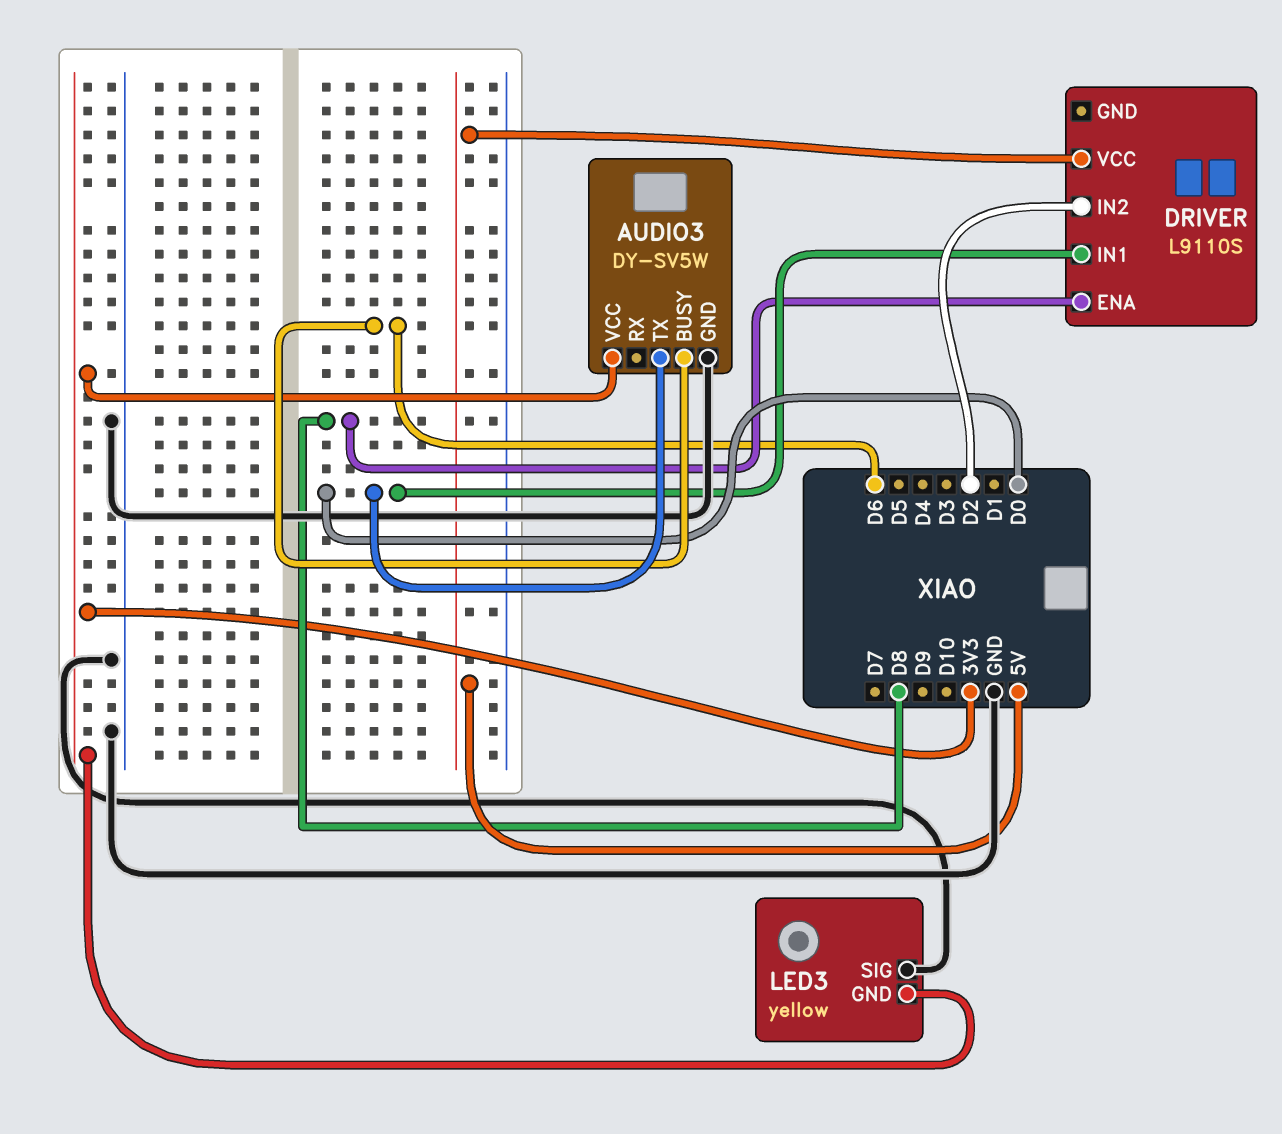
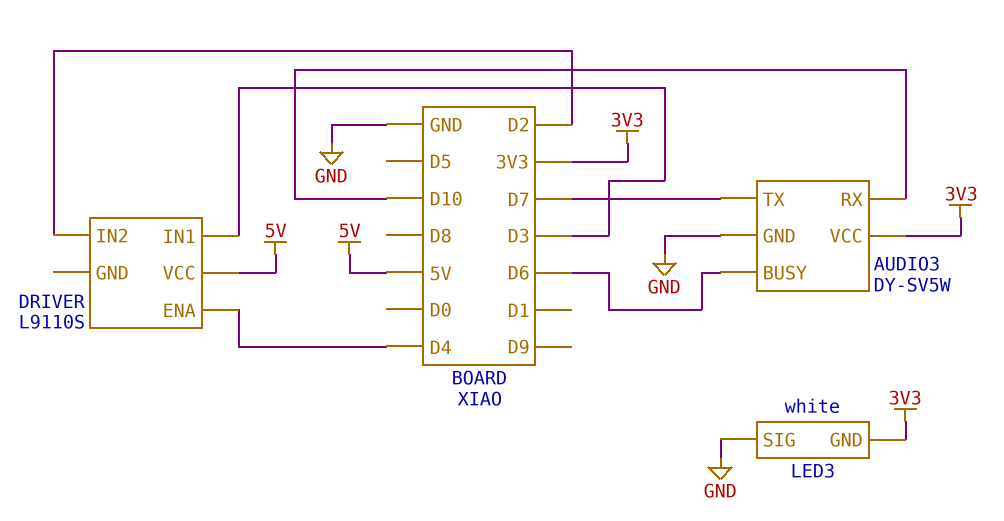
AUDIO3 pin RX: none -> D10
AUDIO3 pin TX: D0 -> D7
DRIVER pin ENA: D8 -> D4
DRIVER pin IN1: D0 -> D3
LED3: yellow -> white

